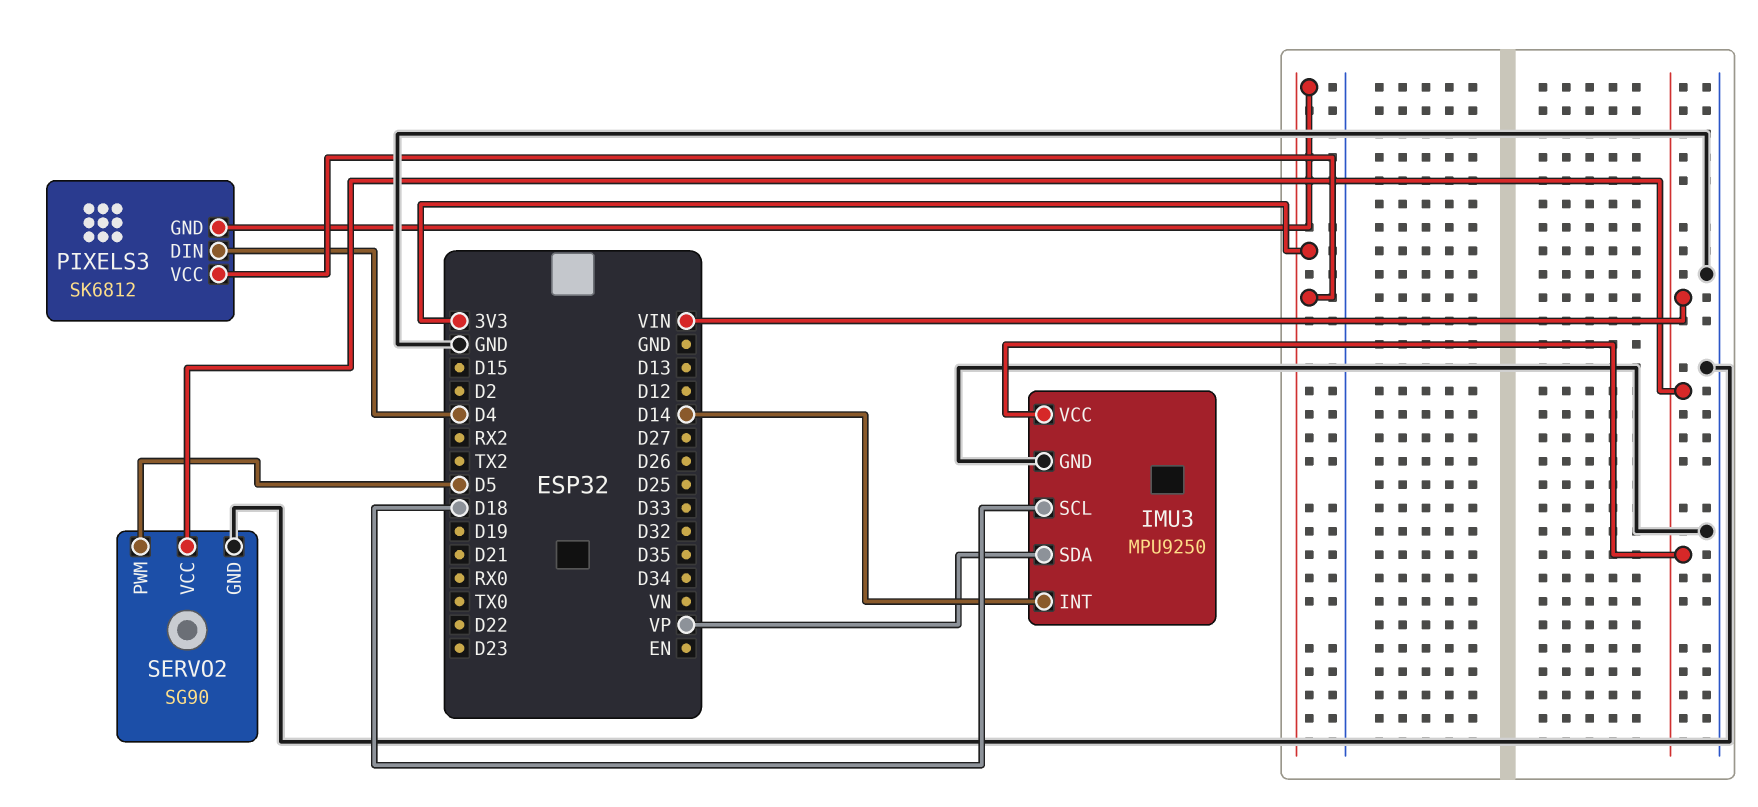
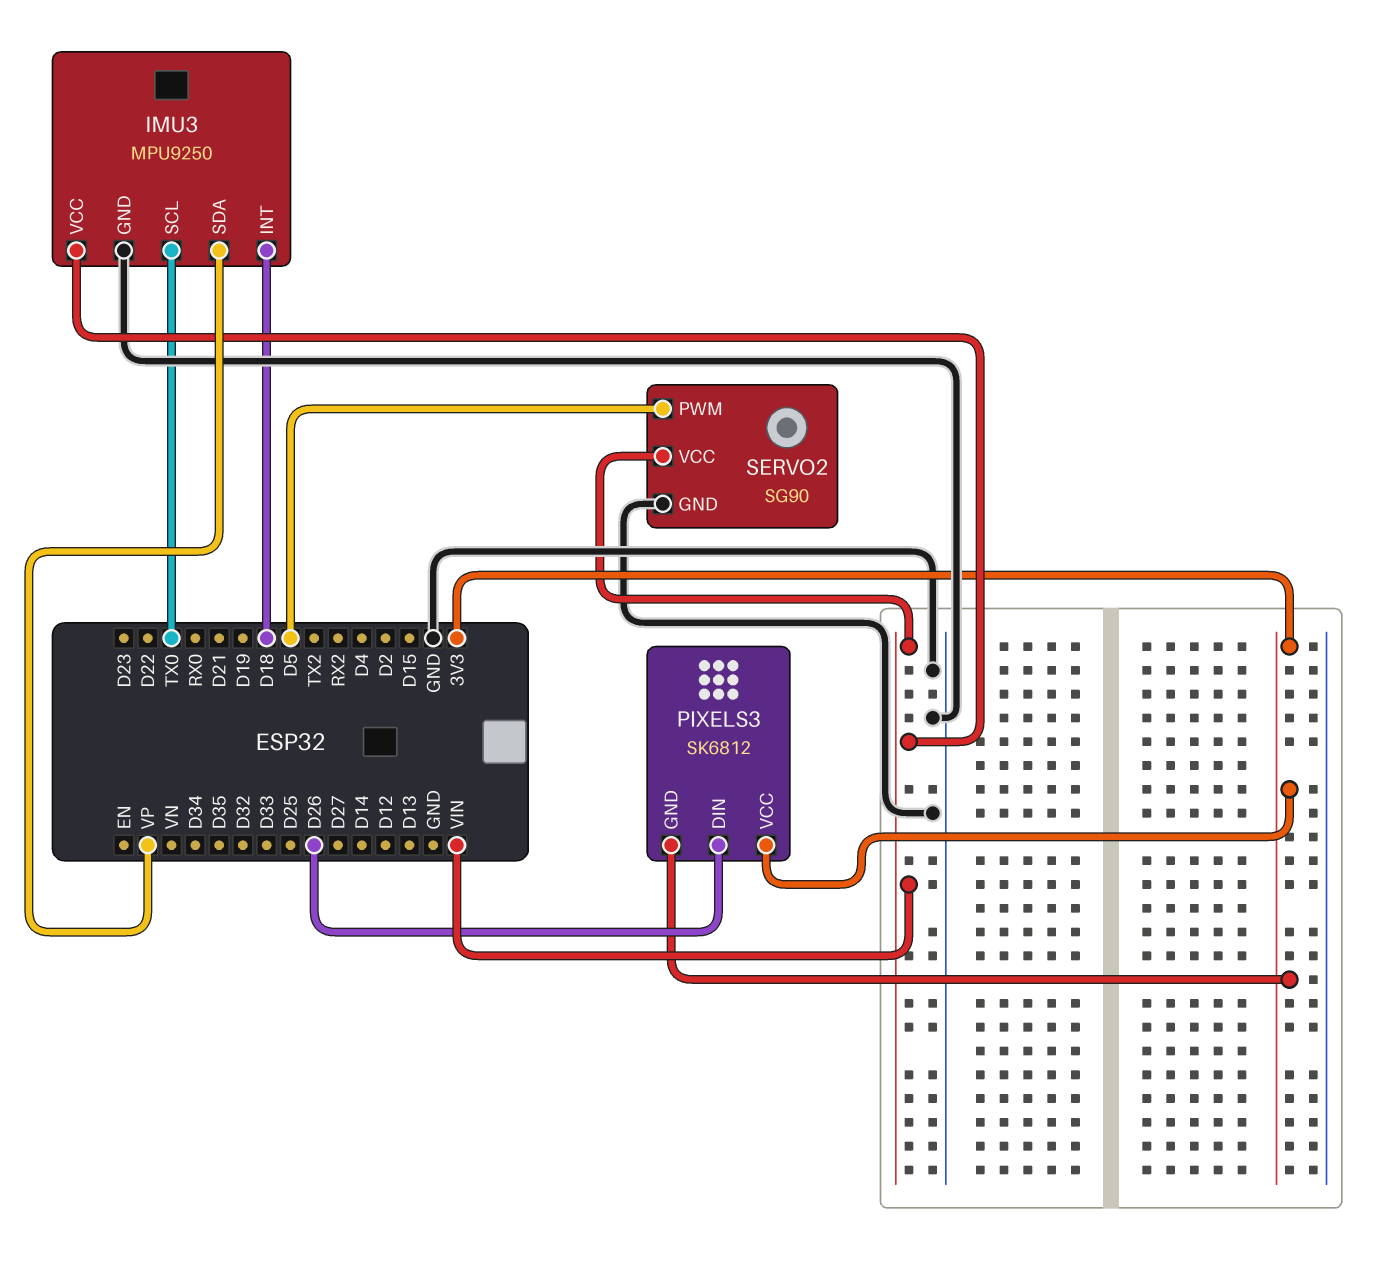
IMU3 pin INT: D14 -> D18
IMU3 pin SCL: D18 -> TX0
PIXELS3 pin DIN: D4 -> D26

